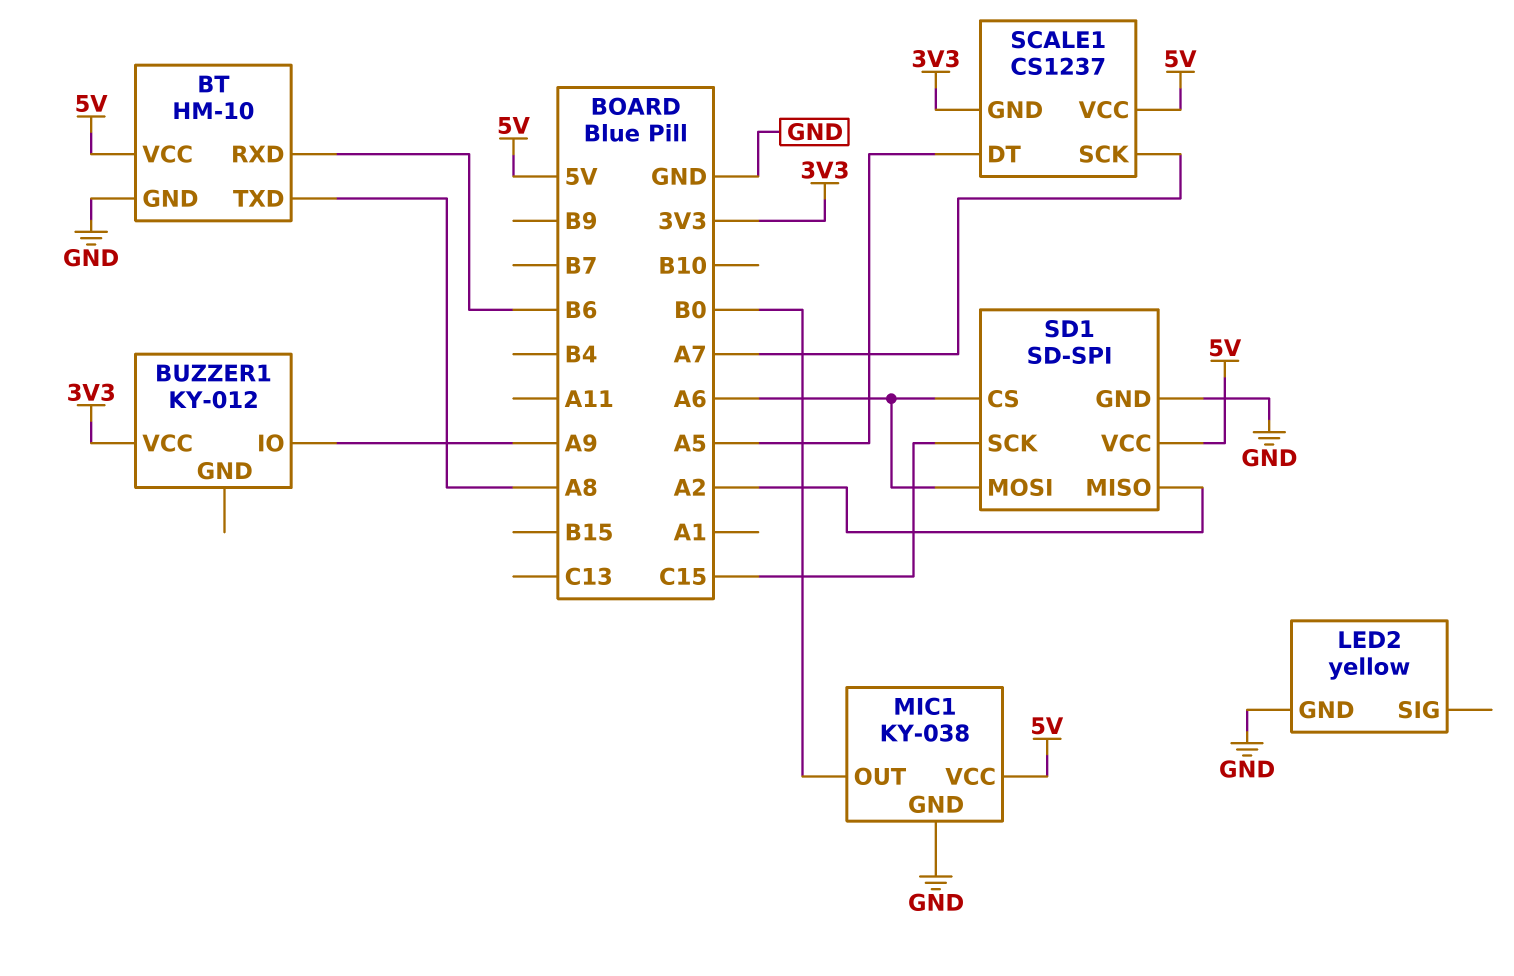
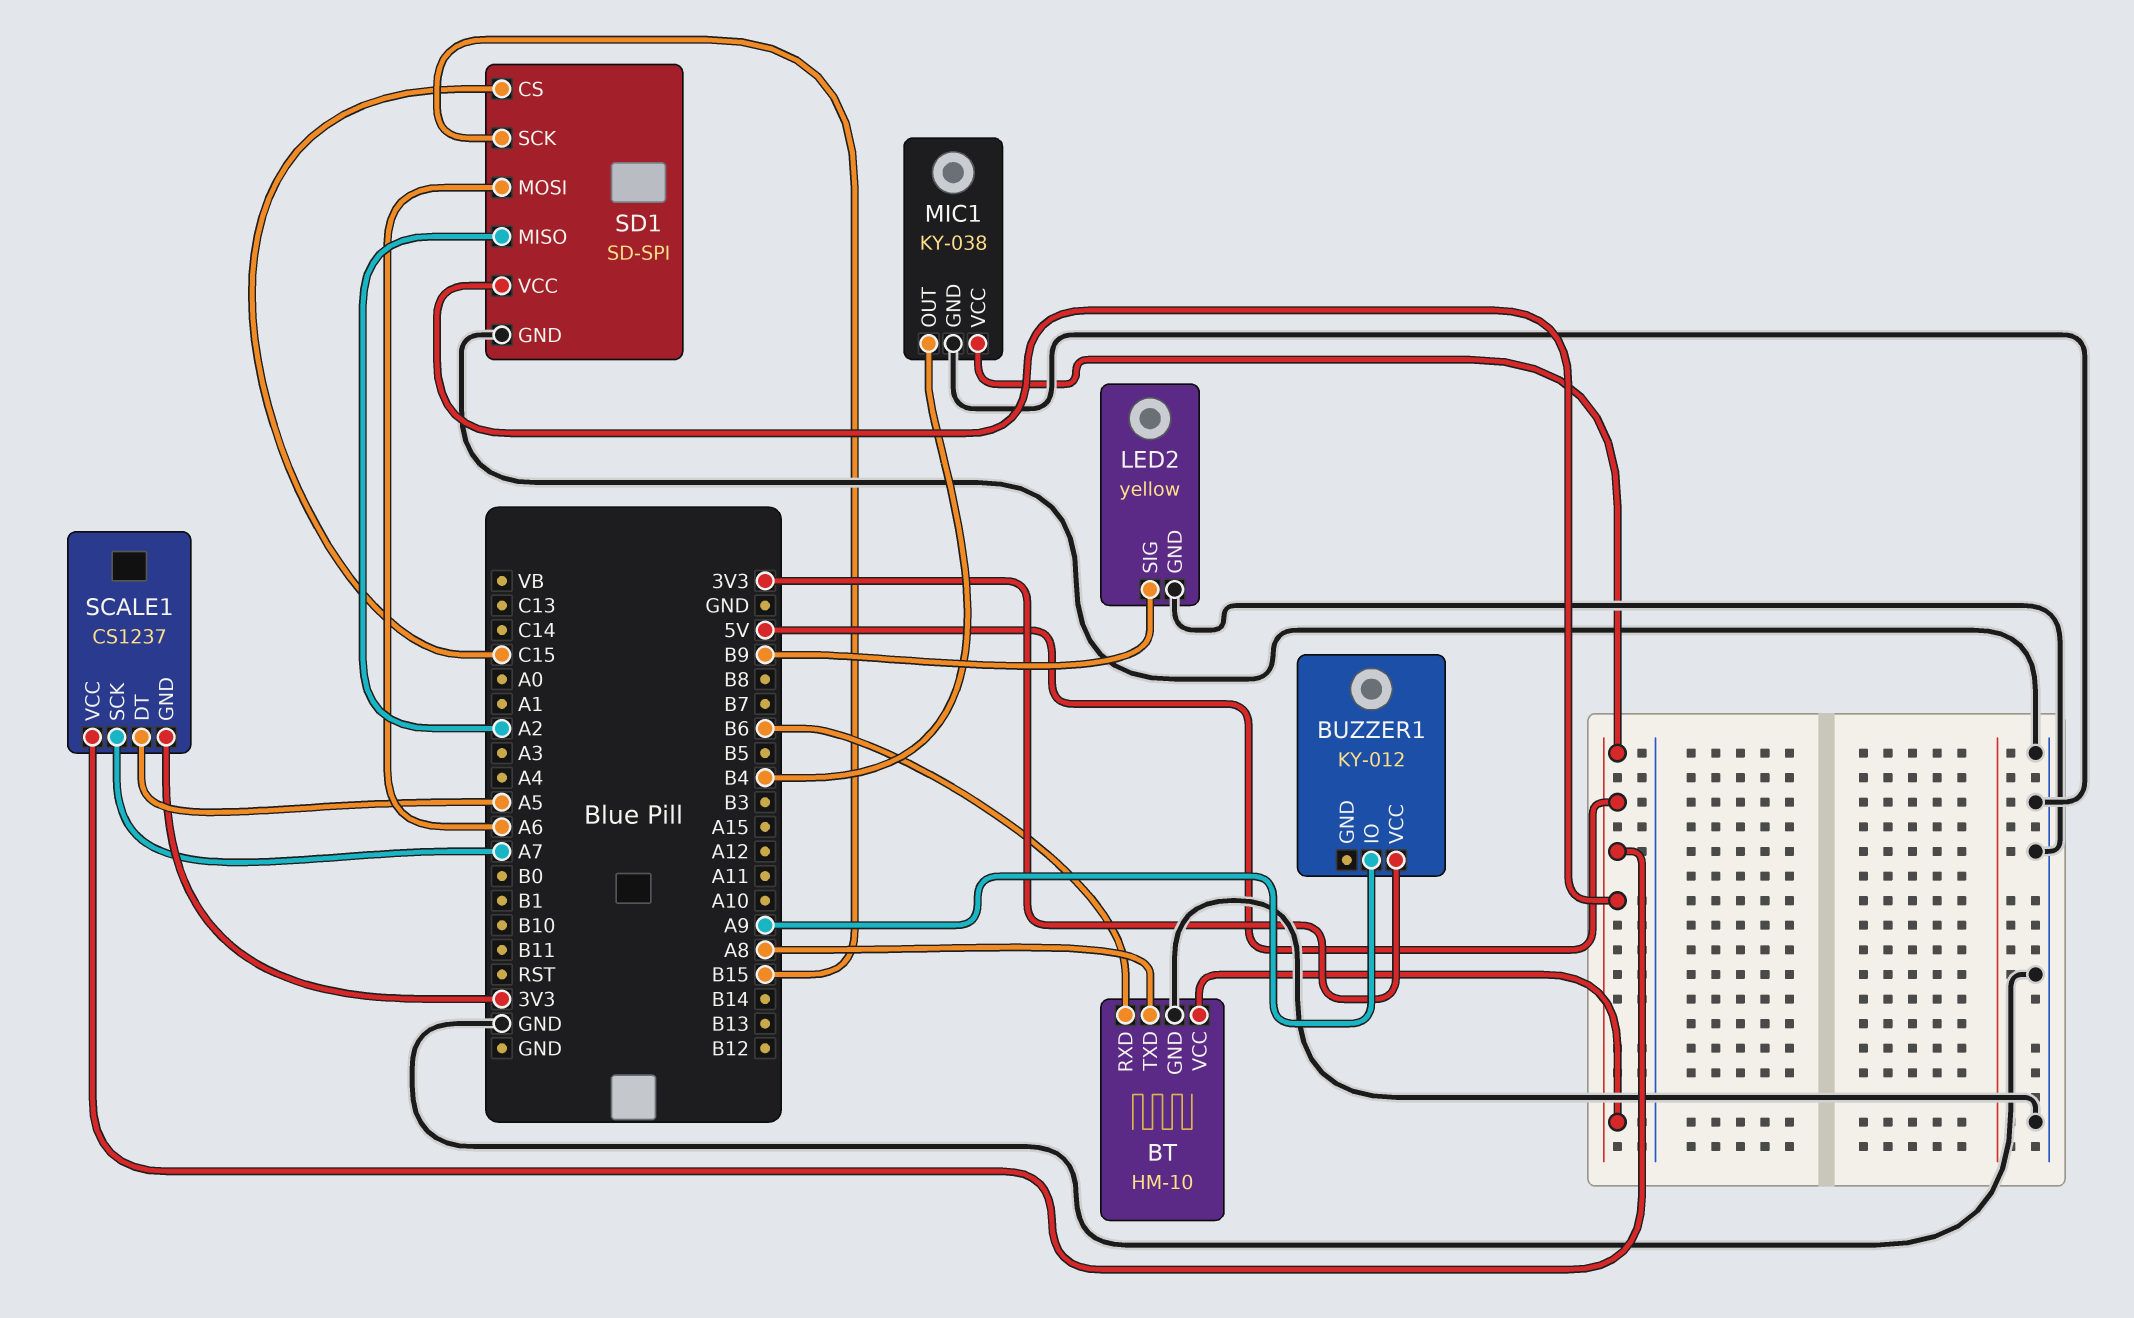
LED2 pin SIG: none -> B9
MIC1 pin OUT: B0 -> B4
SD1 pin CS: A6 -> C15
SD1 pin SCK: C15 -> B15

